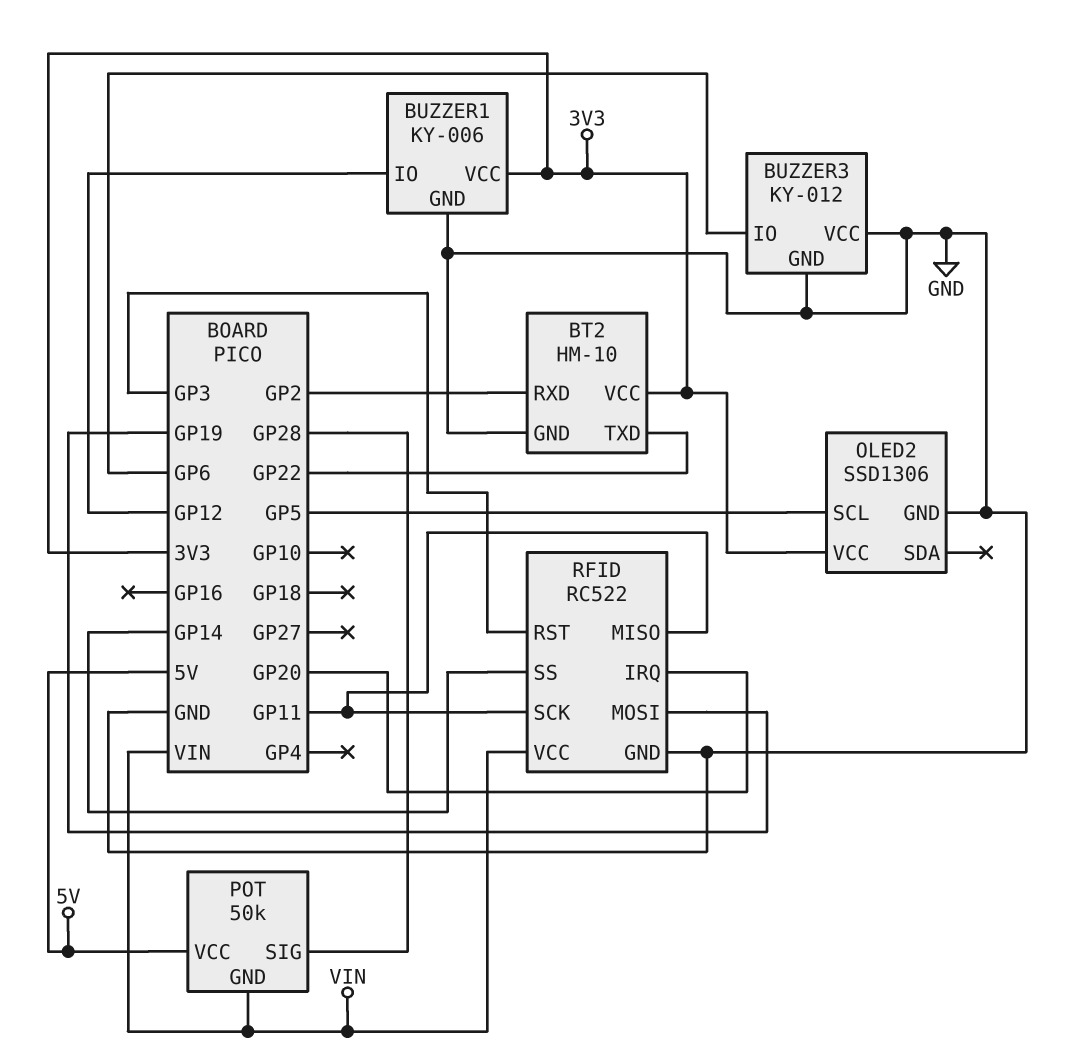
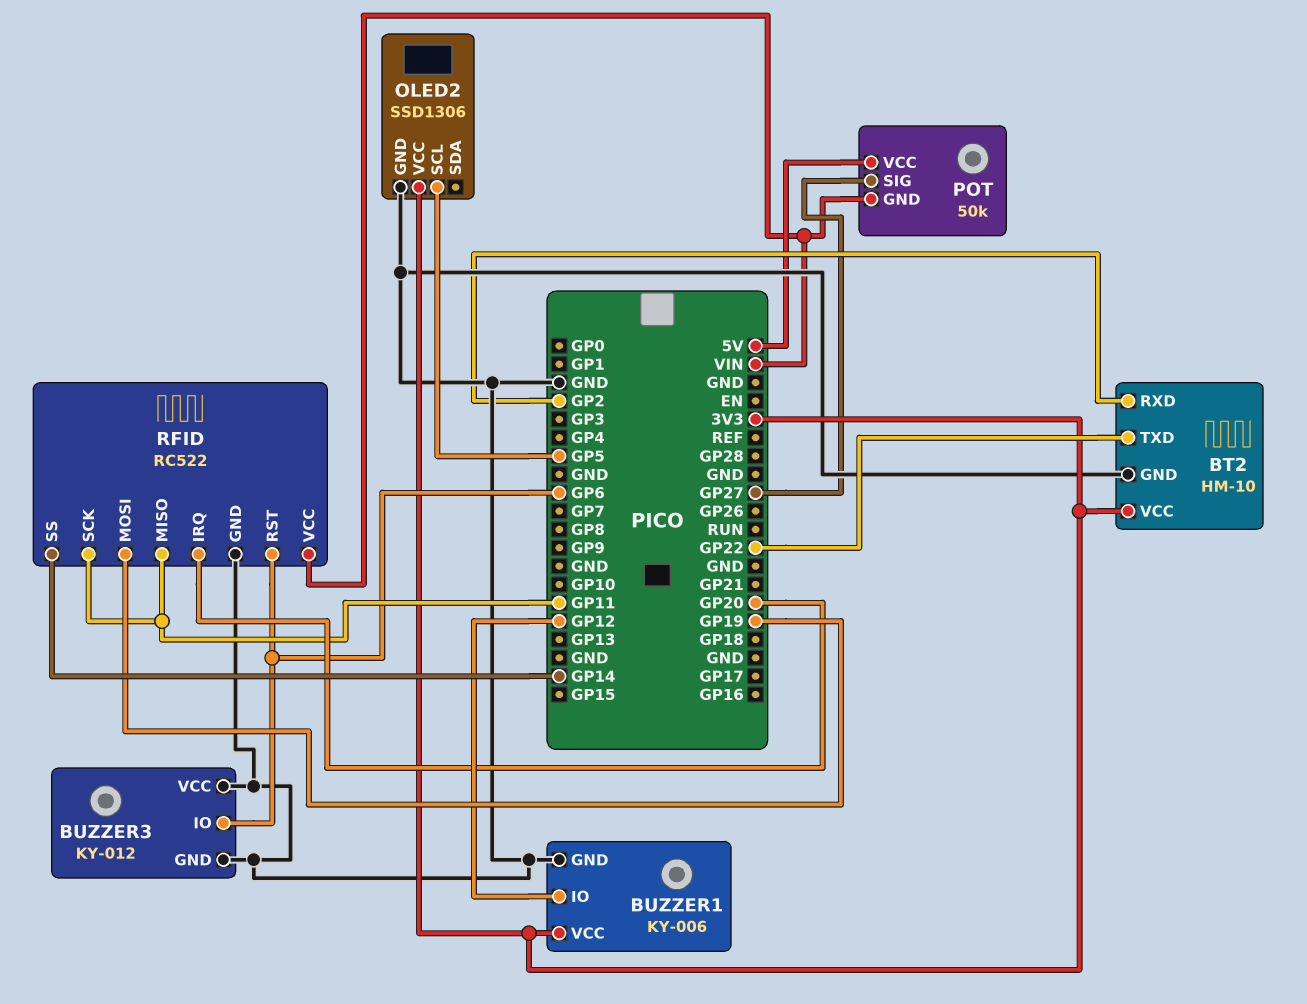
POT pin SIG: GP28 -> GP27
RFID pin RST: GP3 -> GP6

